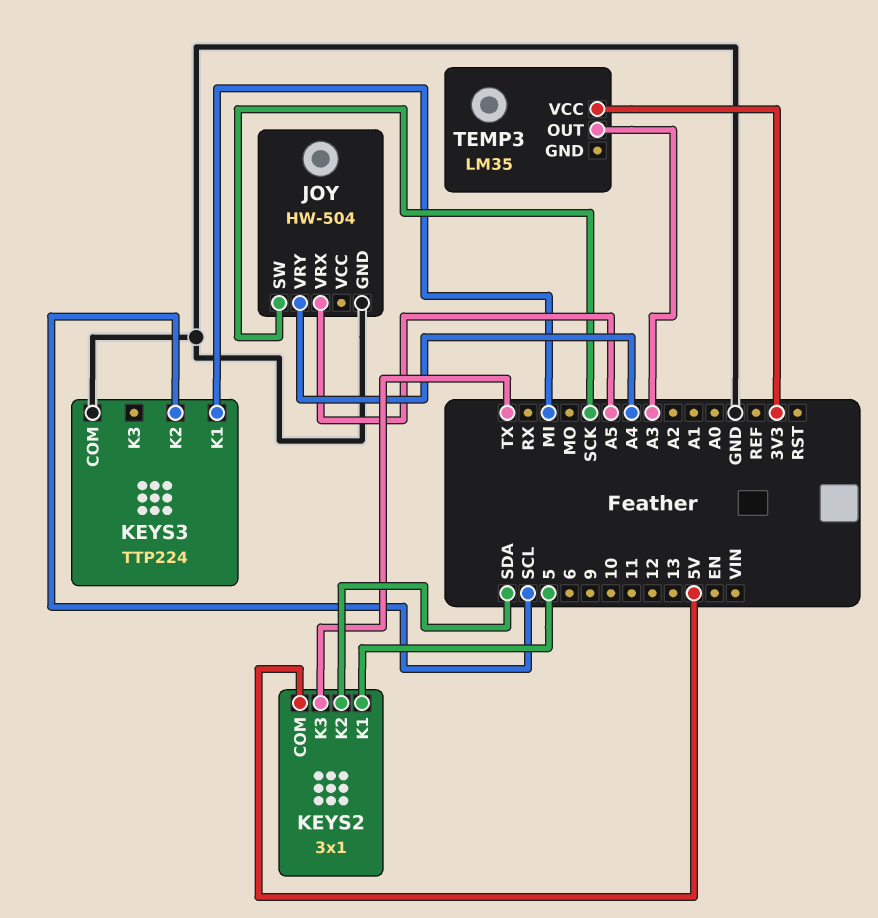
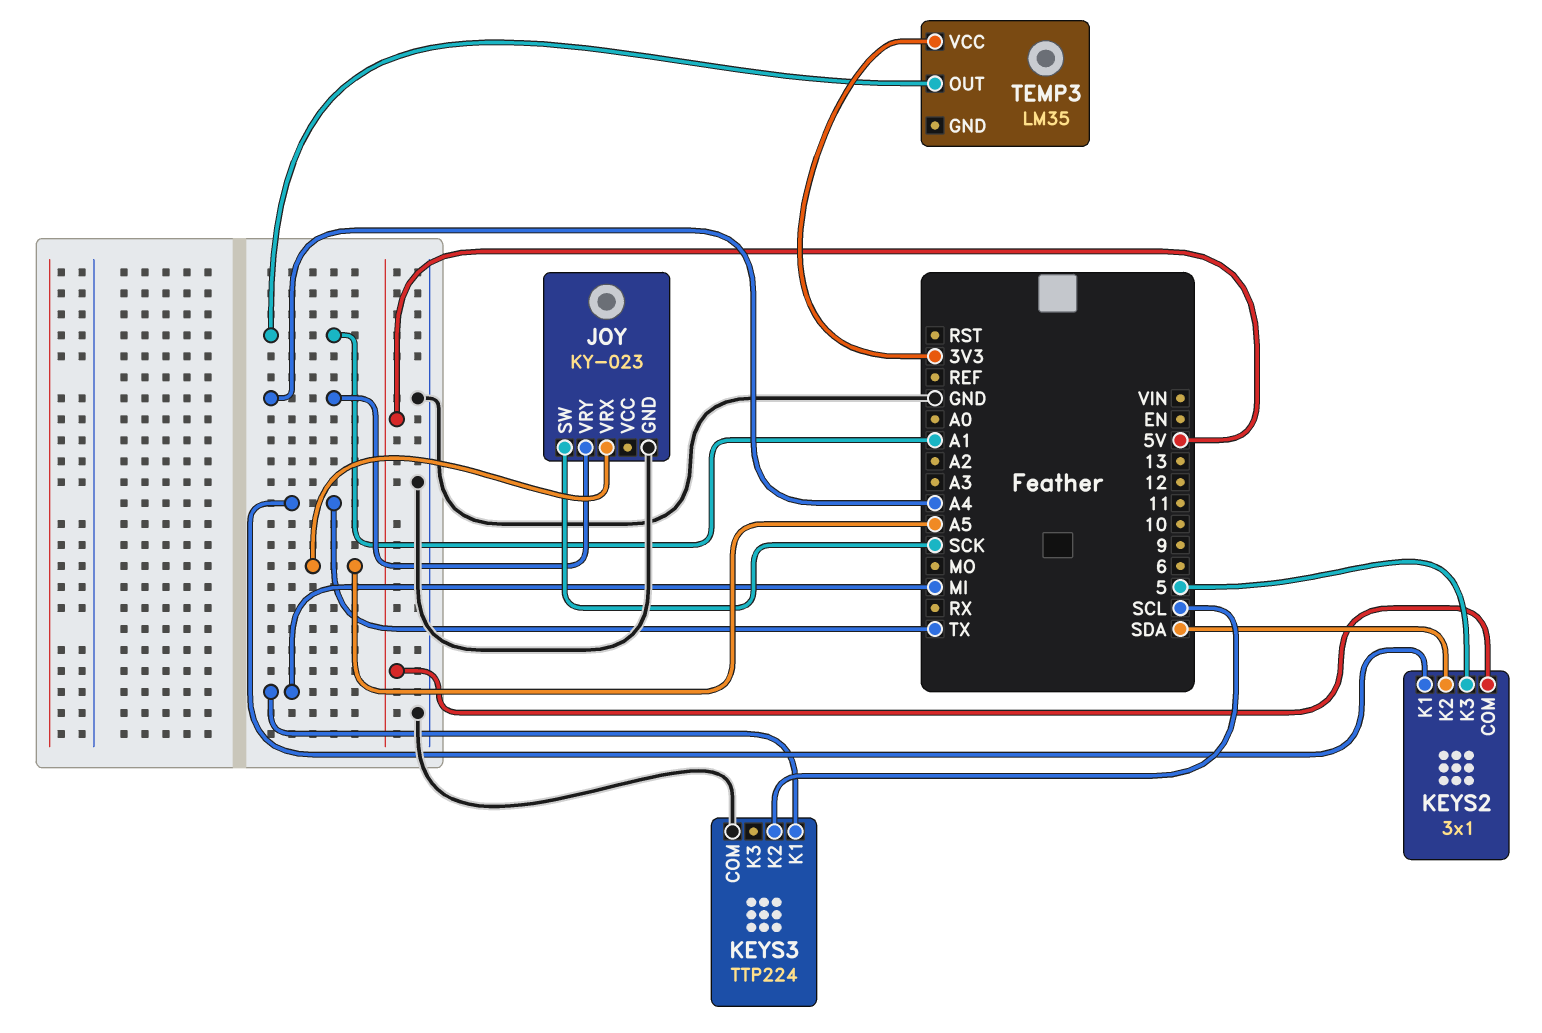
JOY: HW-504 -> KY-023
KEYS2 pin K1: 5 -> TX
KEYS2 pin K3: TX -> 5
TEMP3 pin OUT: A3 -> A1

